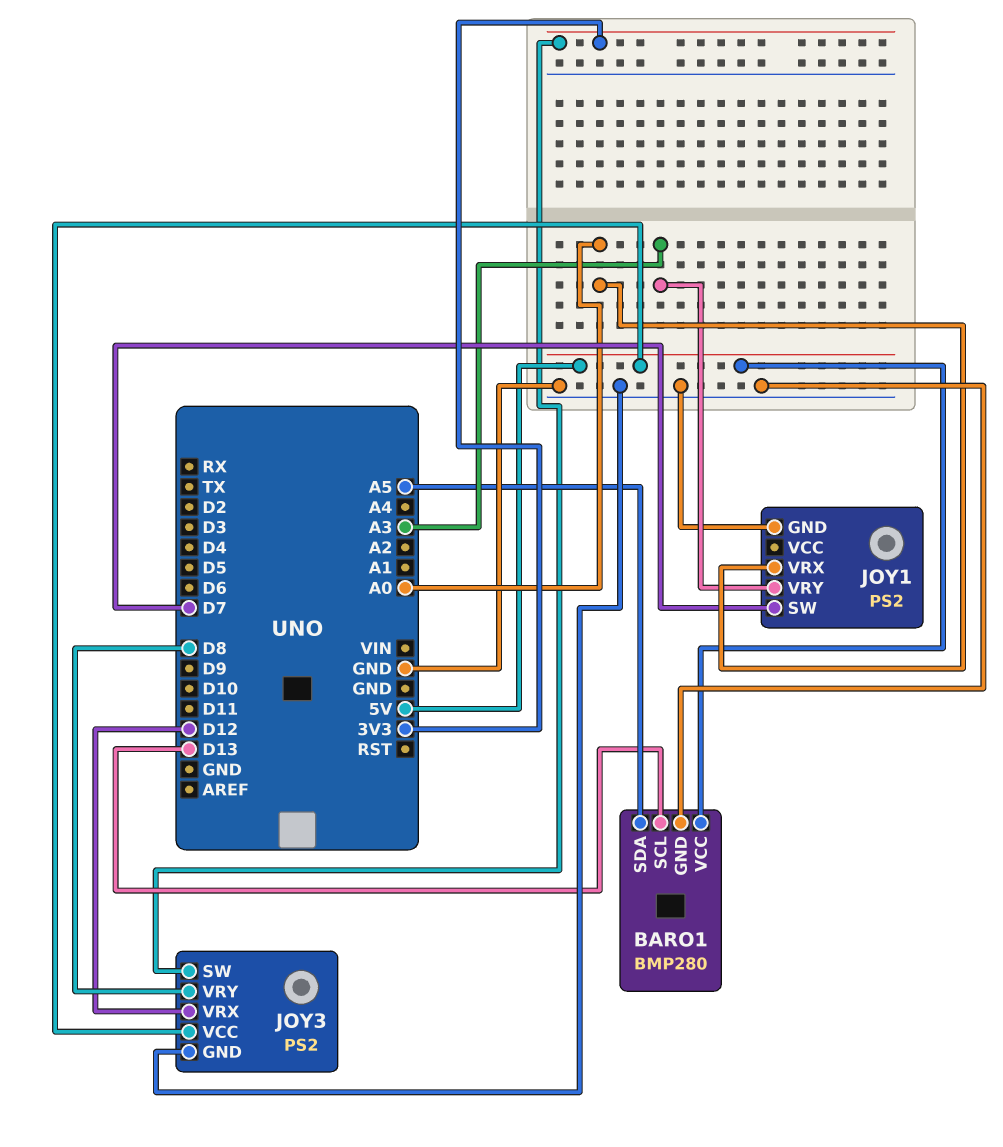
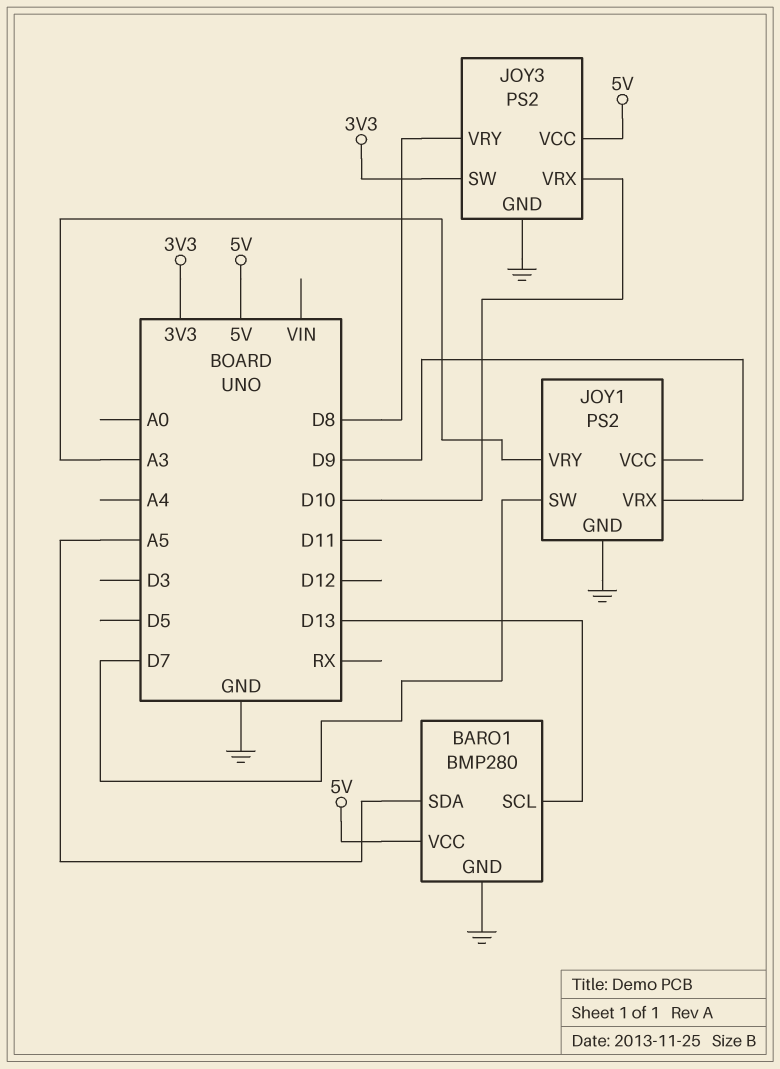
JOY1 pin VRX: A0 -> D9
JOY3 pin VRX: D12 -> D10

